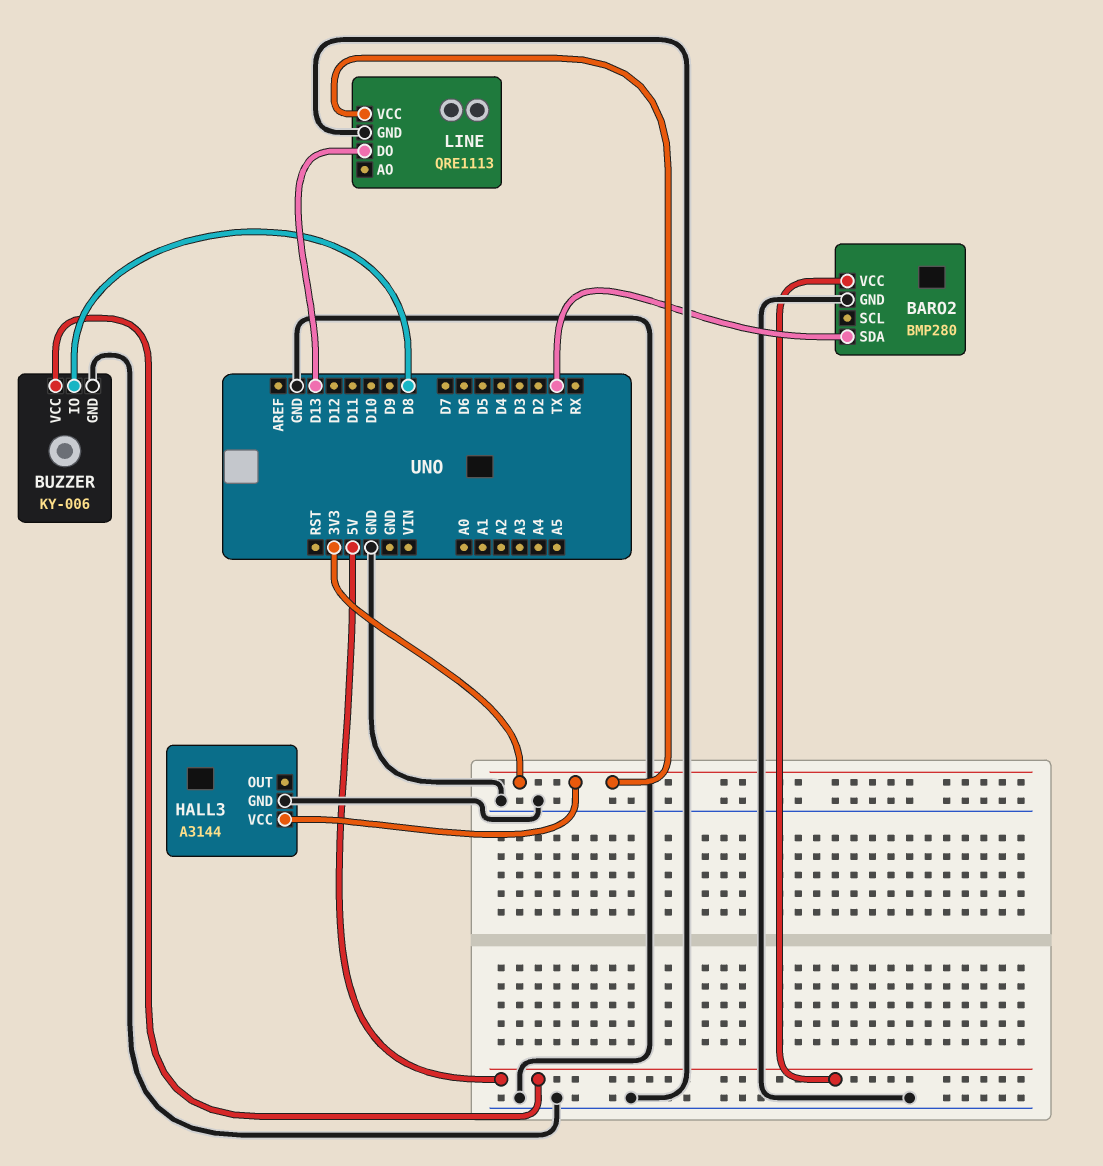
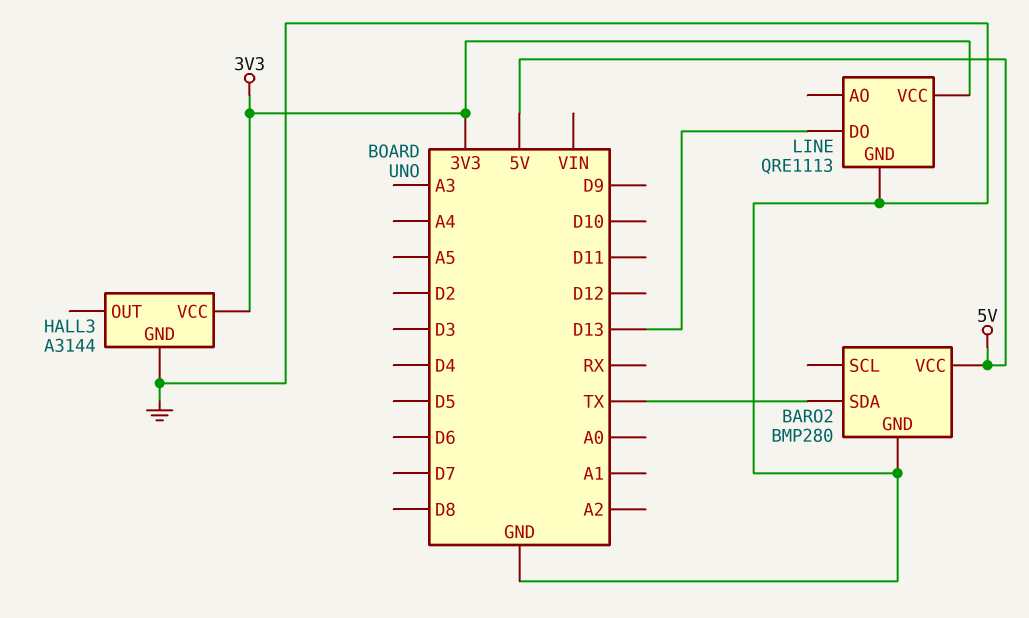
BUZZER: KY-006 -> none
BUZZER pin GND: GND -> none
BUZZER pin IO: D8 -> none
BUZZER pin VCC: 5V -> none

